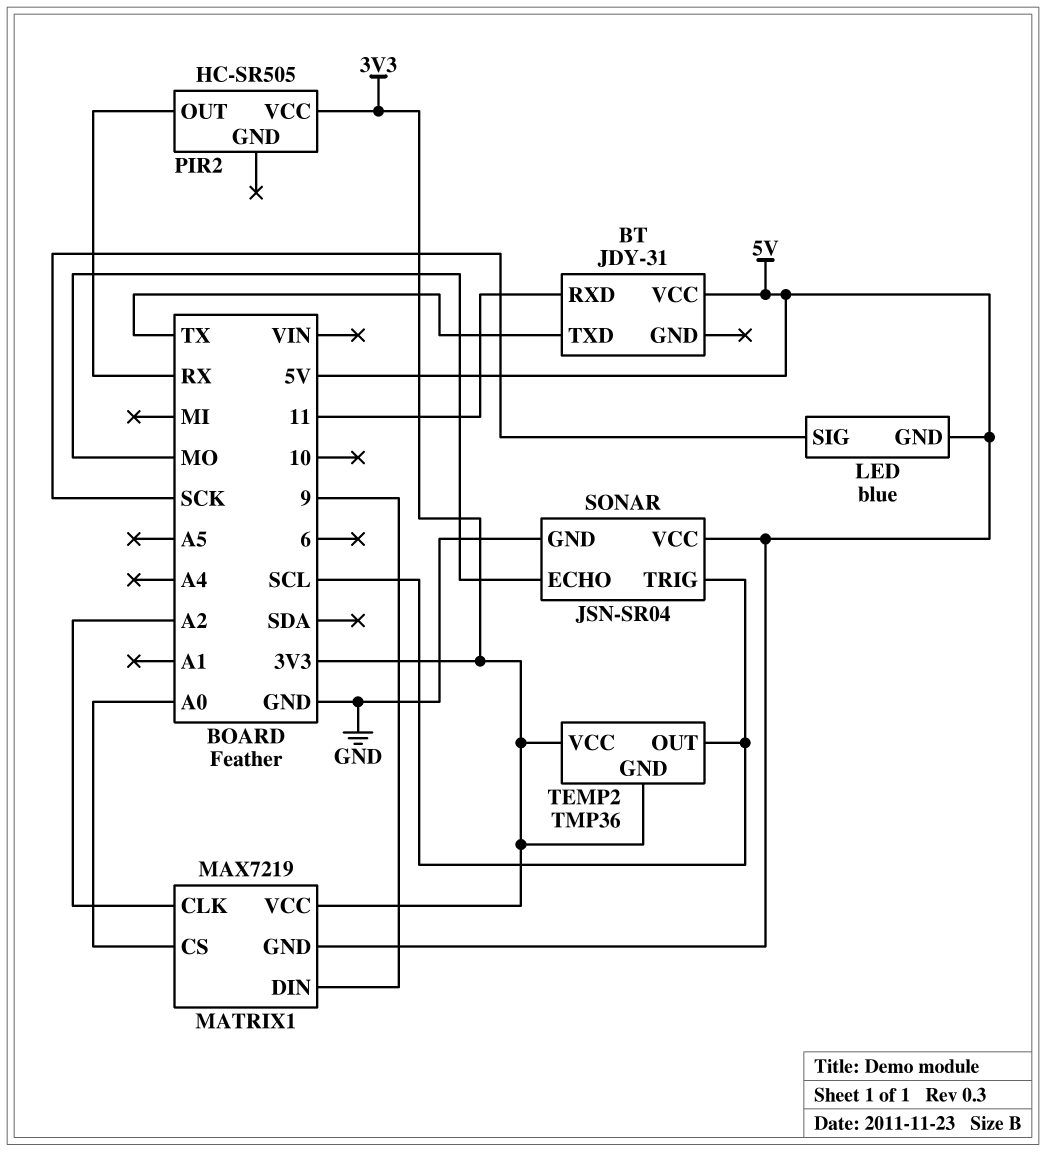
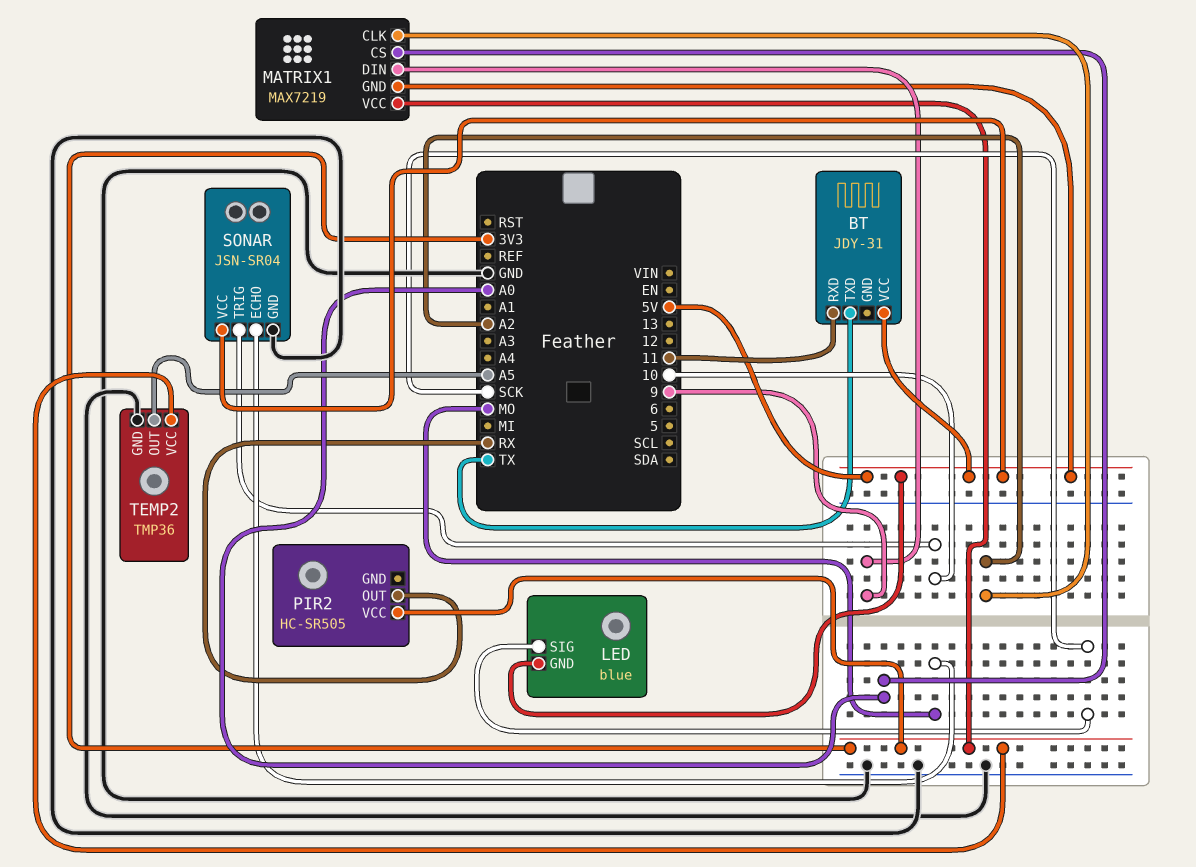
SONAR pin TRIG: SCL -> 10
TEMP2 pin GND: 3V3 -> GND
TEMP2 pin OUT: SCL -> A5

